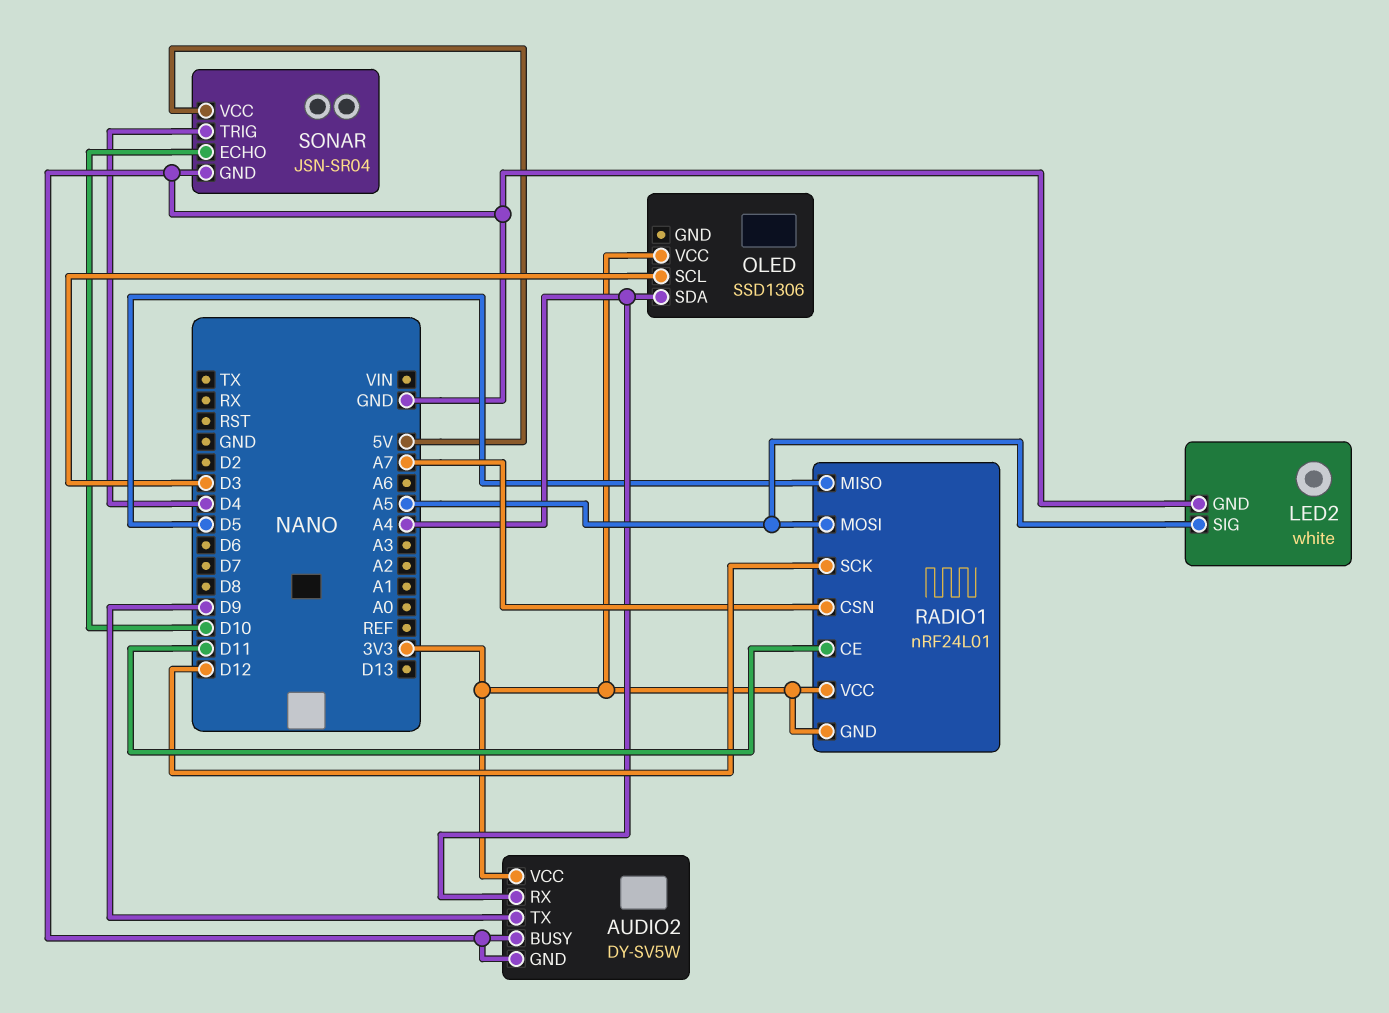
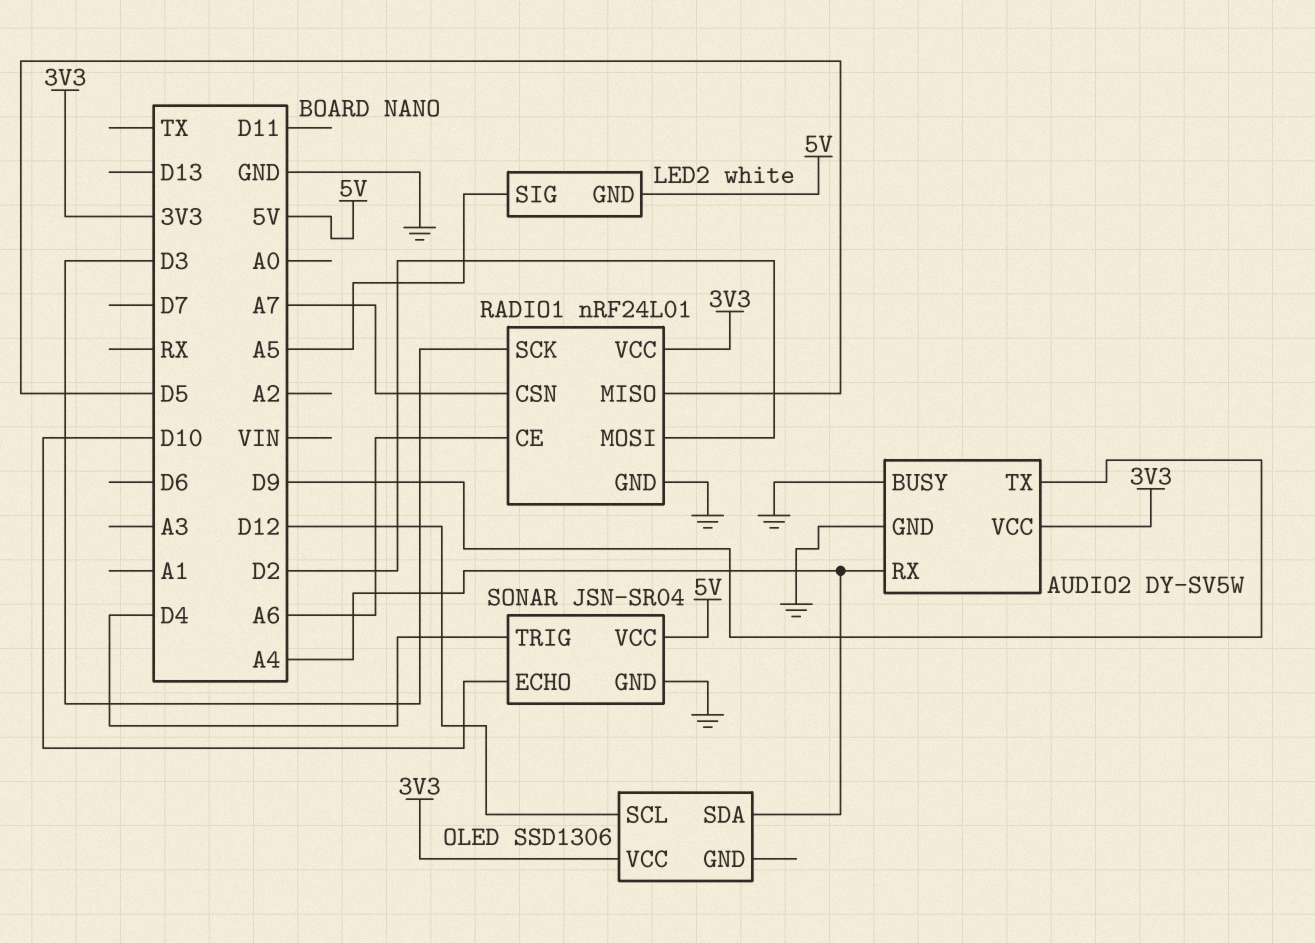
LED2 pin GND: GND -> 5V
OLED pin SCL: D3 -> D12
RADIO1 pin CE: D11 -> A6
RADIO1 pin GND: 3V3 -> GND
RADIO1 pin MOSI: A5 -> D2
RADIO1 pin SCK: D12 -> D3

